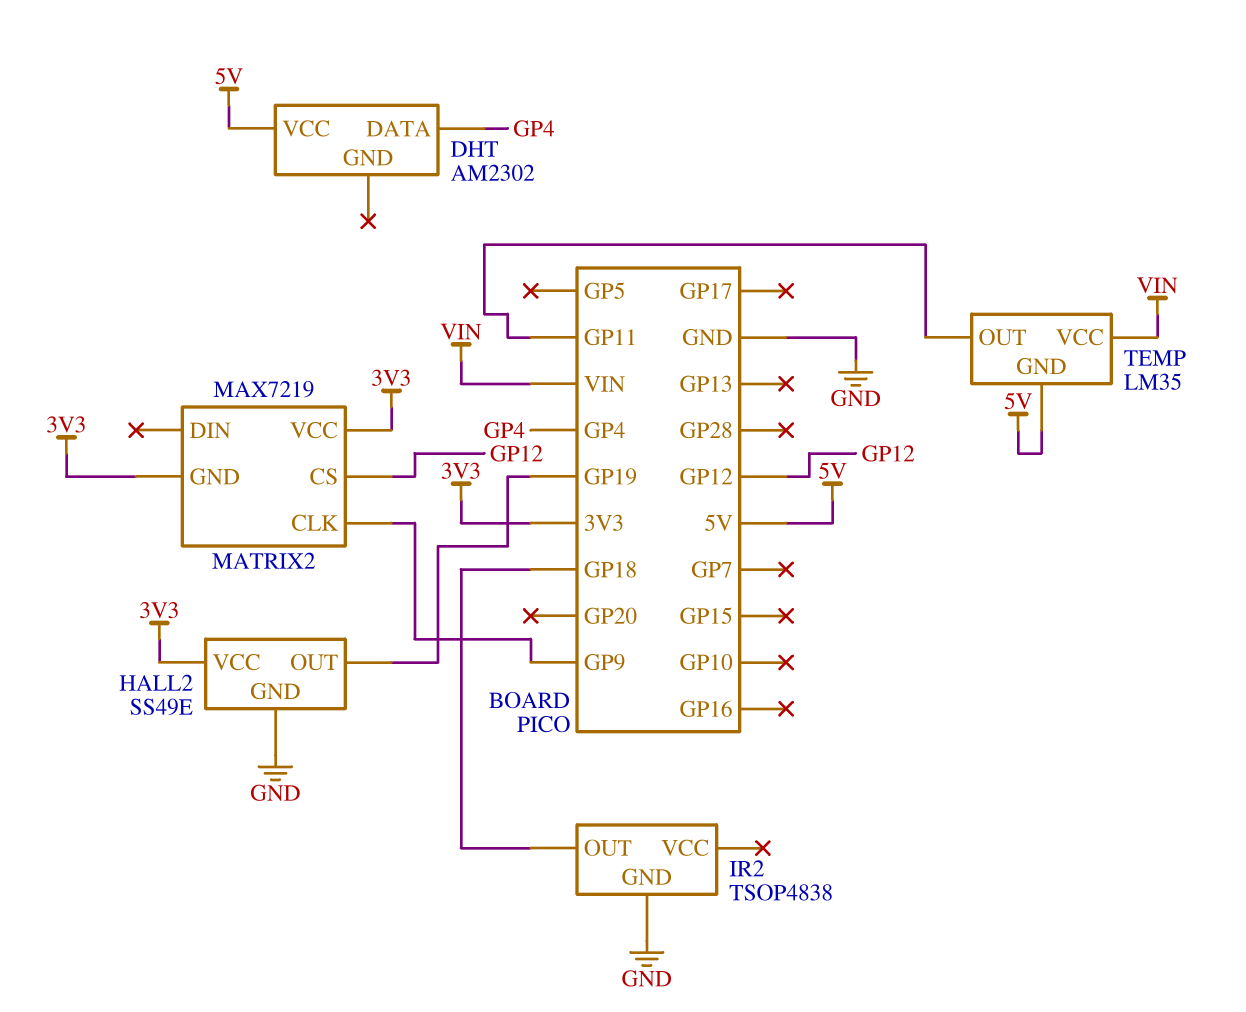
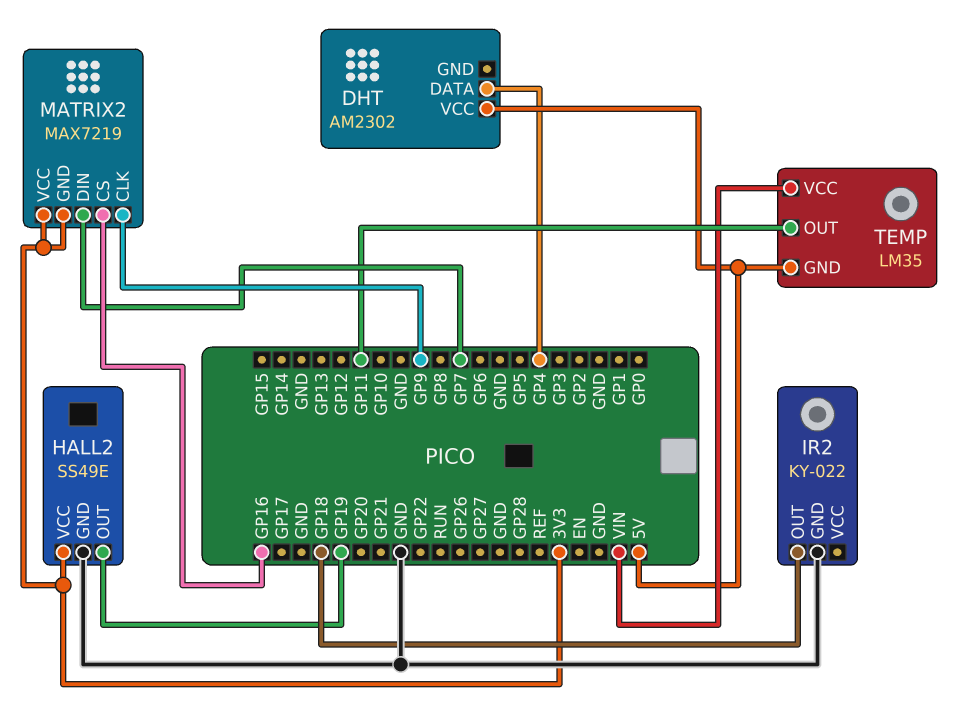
IR2: TSOP4838 -> KY-022
MATRIX2 pin CS: GP12 -> GP16
MATRIX2 pin DIN: none -> GP7

